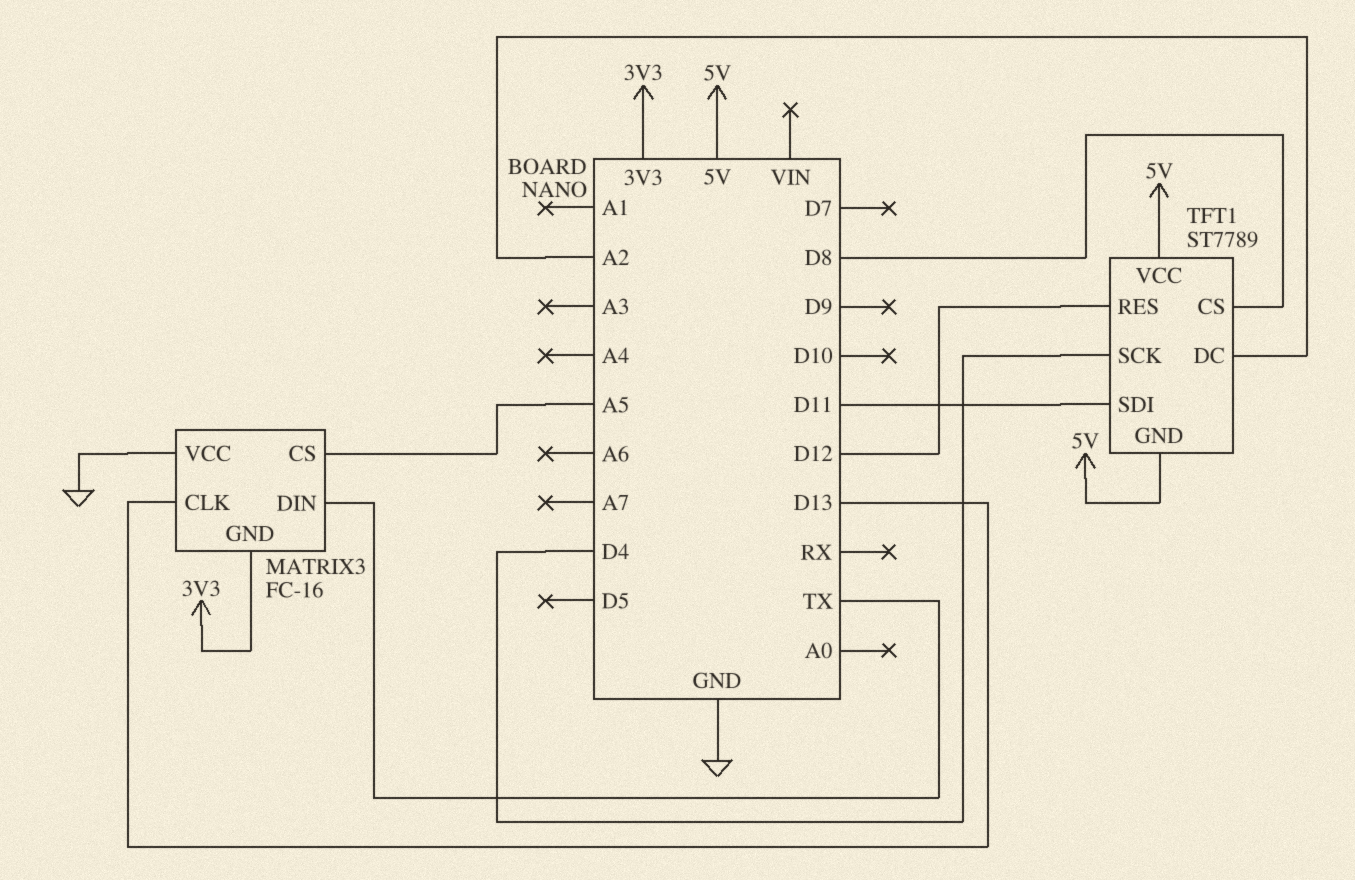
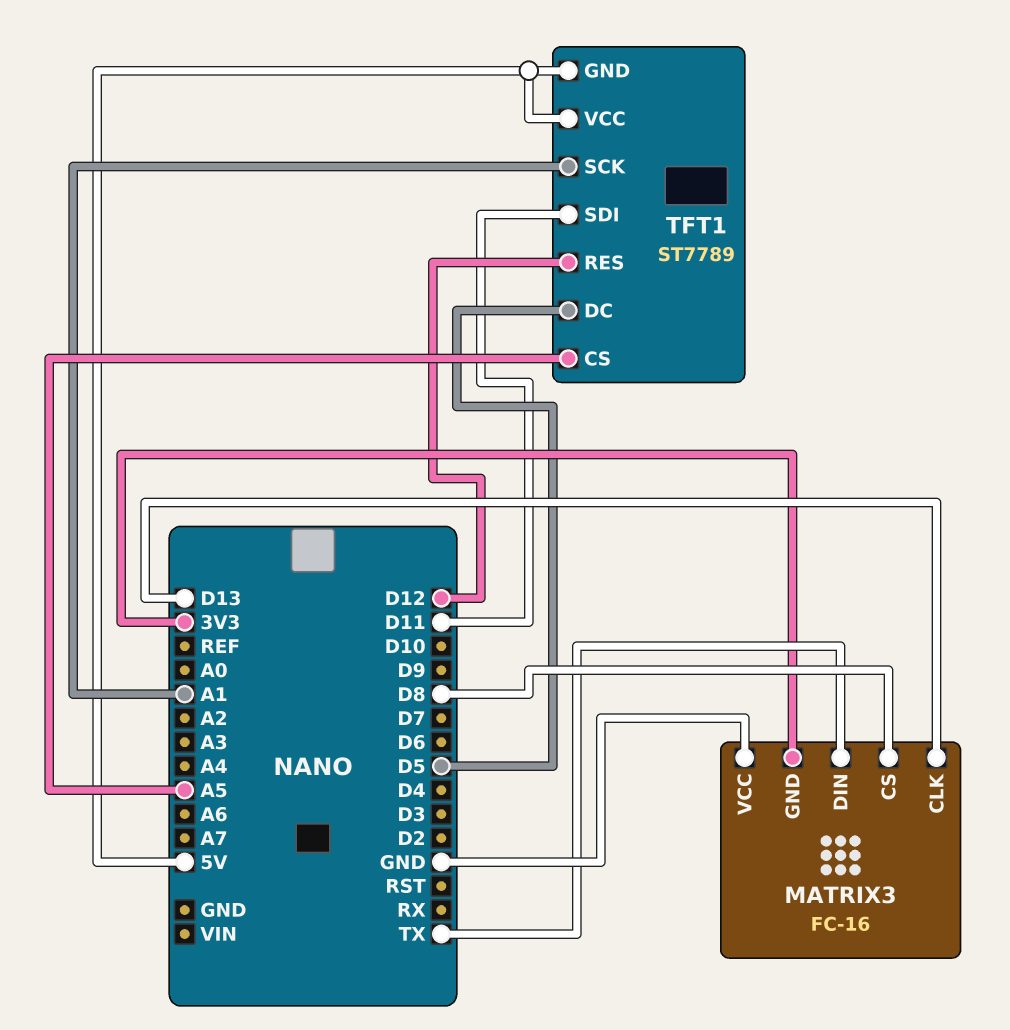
MATRIX3 pin CS: A5 -> D8
TFT1 pin CS: D8 -> A5
TFT1 pin DC: A2 -> D5
TFT1 pin SCK: D4 -> A1

